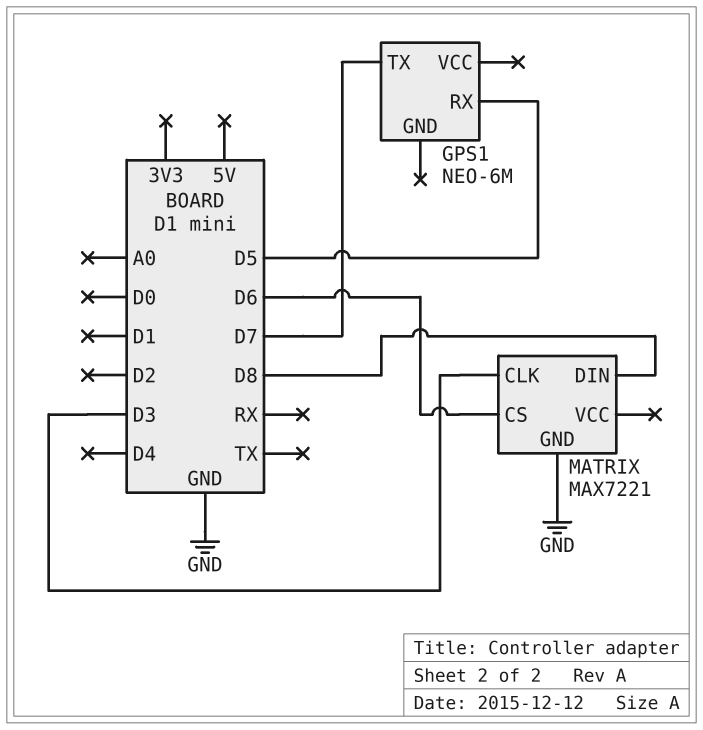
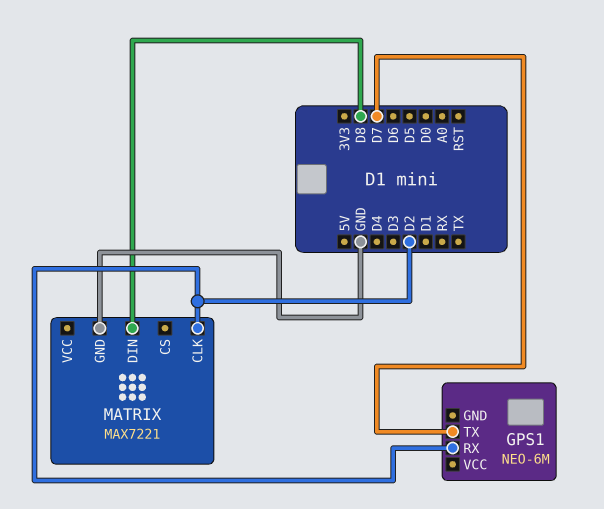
GPS1 pin RX: D5 -> D2
MATRIX pin CLK: D3 -> D2
MATRIX pin CS: D6 -> none

